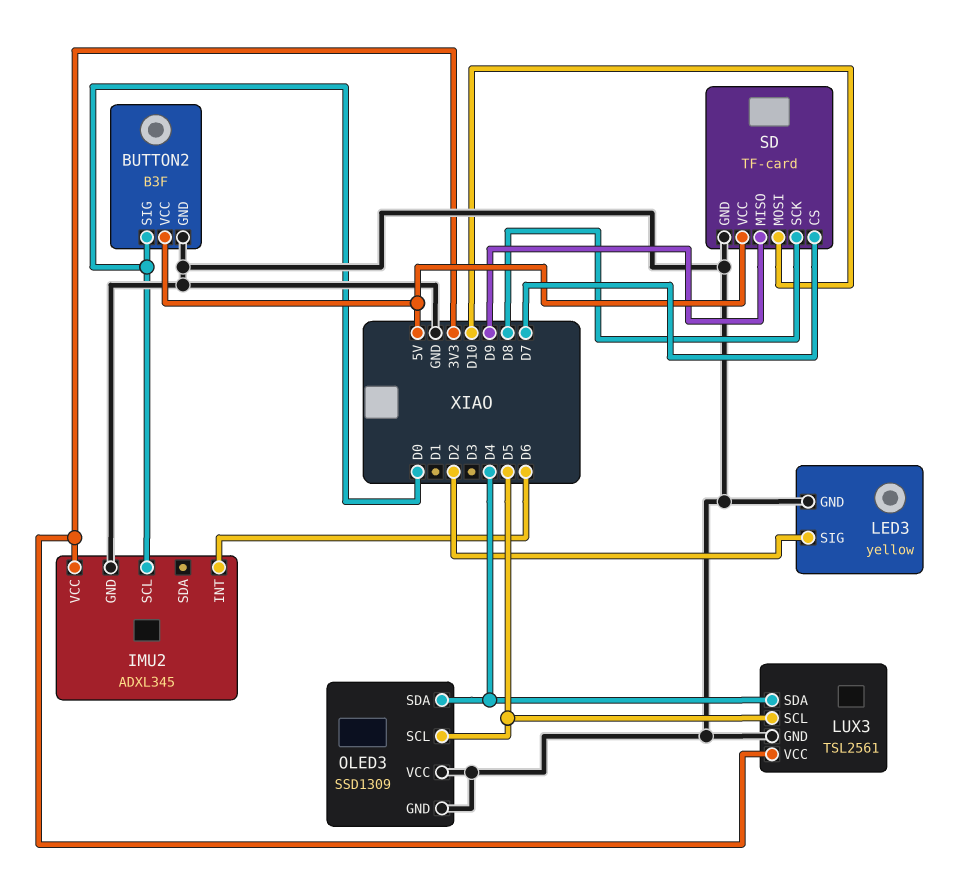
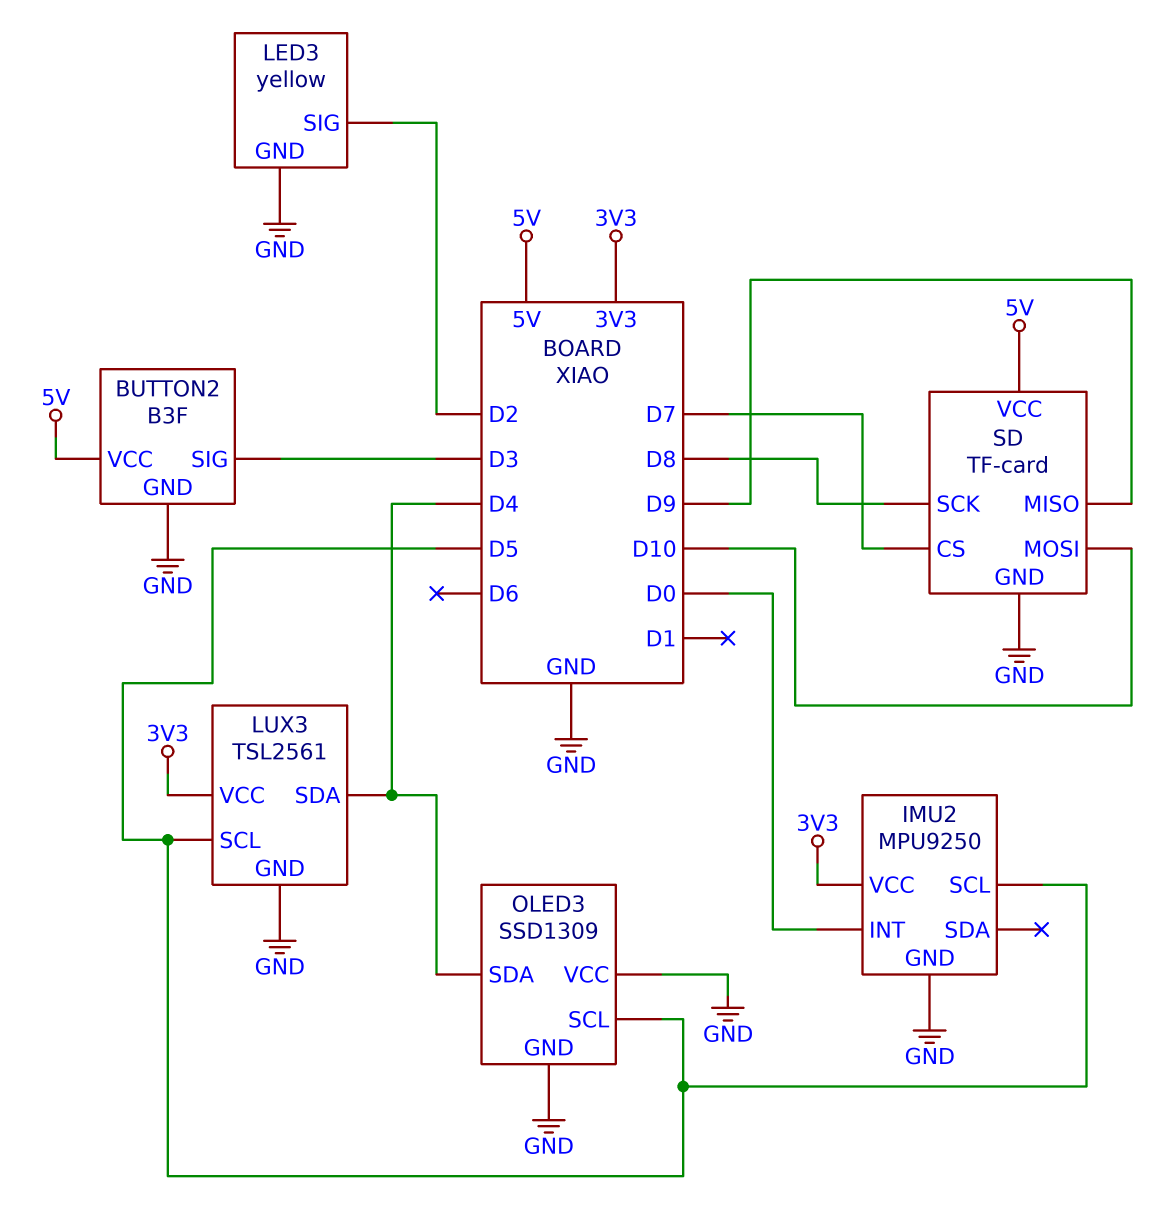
BUTTON2 pin SIG: D0 -> D3
IMU2: ADXL345 -> MPU9250
IMU2 pin INT: D6 -> D0
IMU2 pin SCL: D0 -> D5

